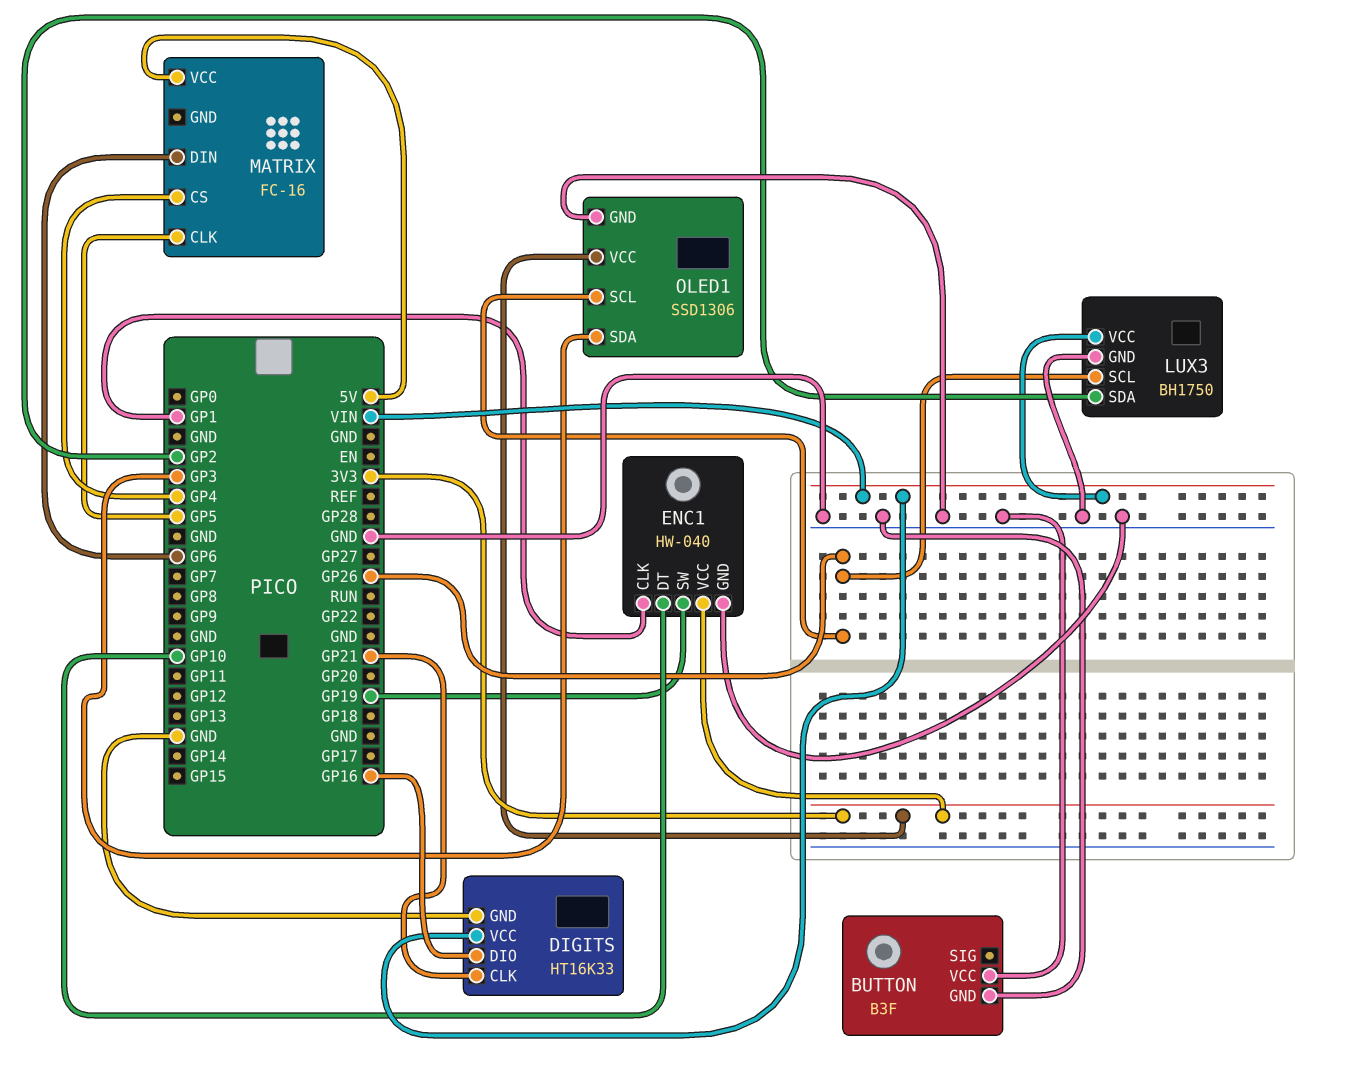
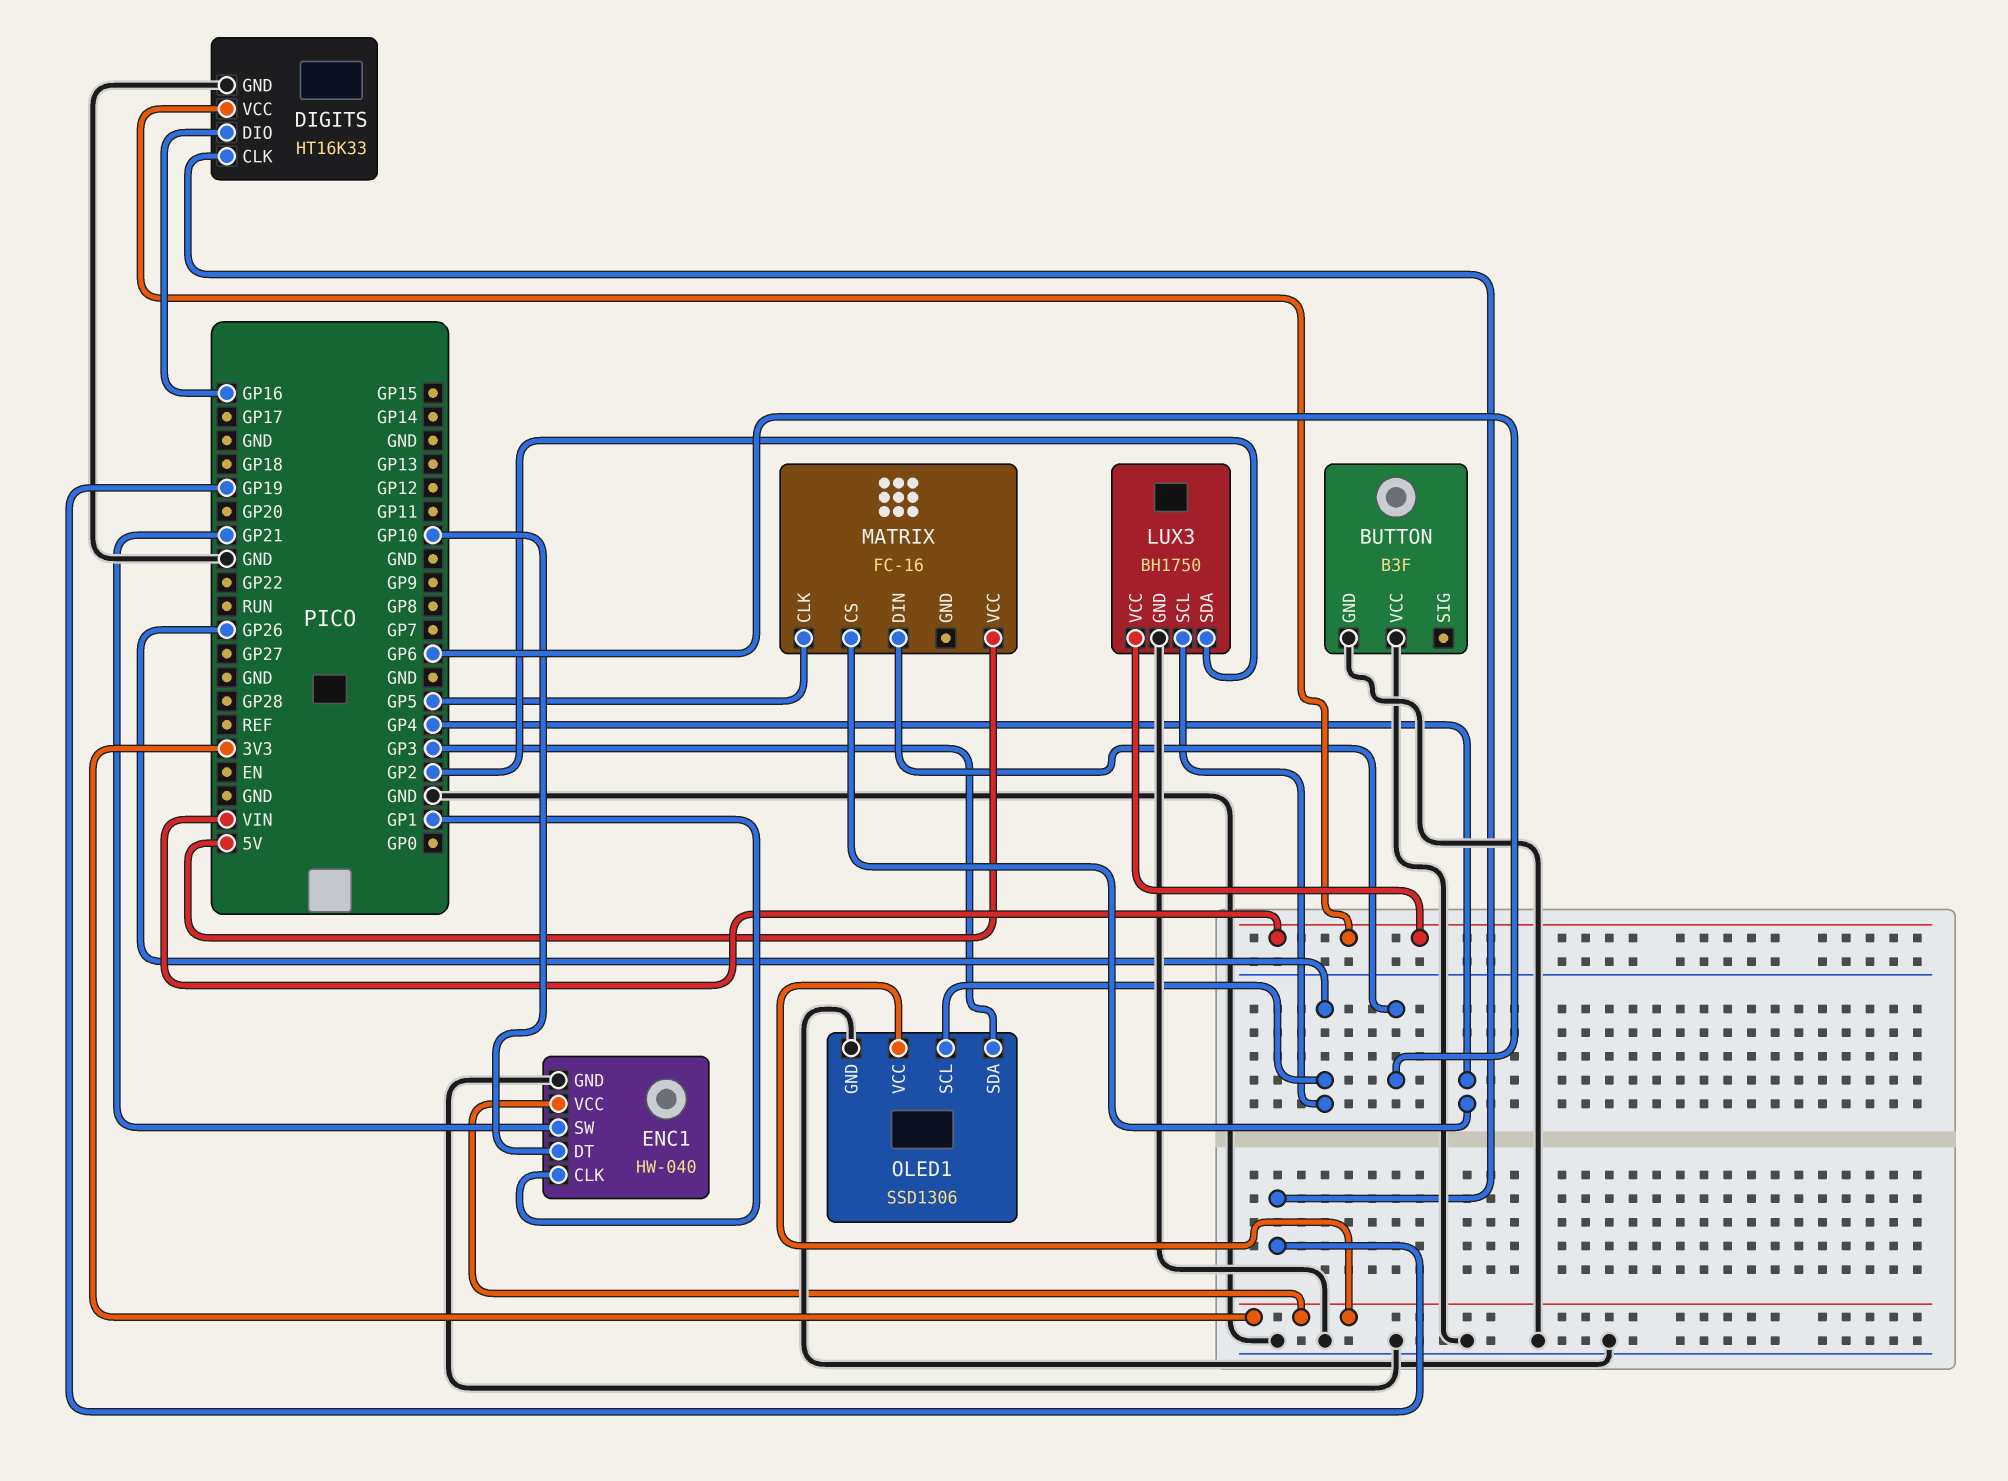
DIGITS pin CLK: GP21 -> GP19
ENC1 pin SW: GP19 -> GP21

